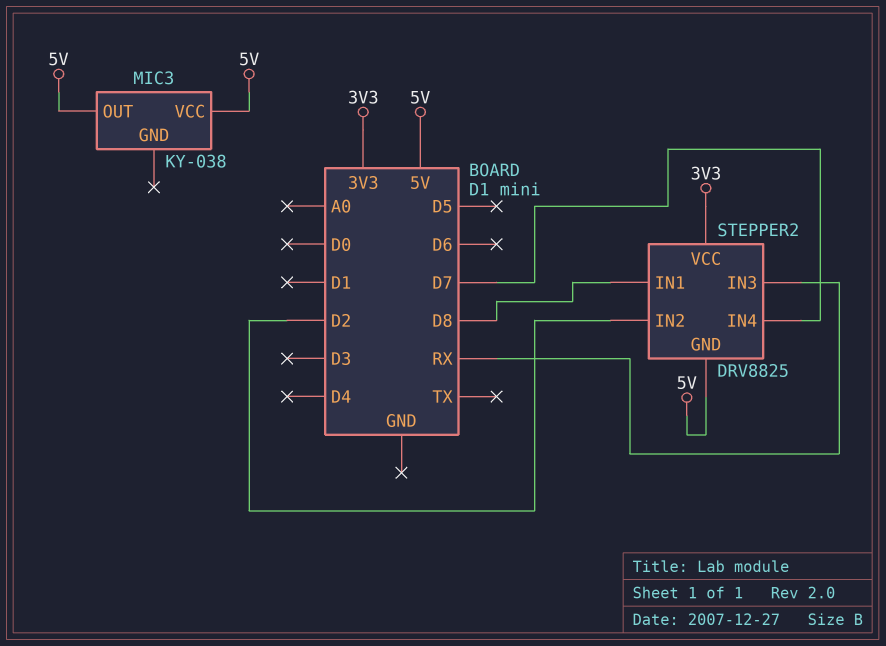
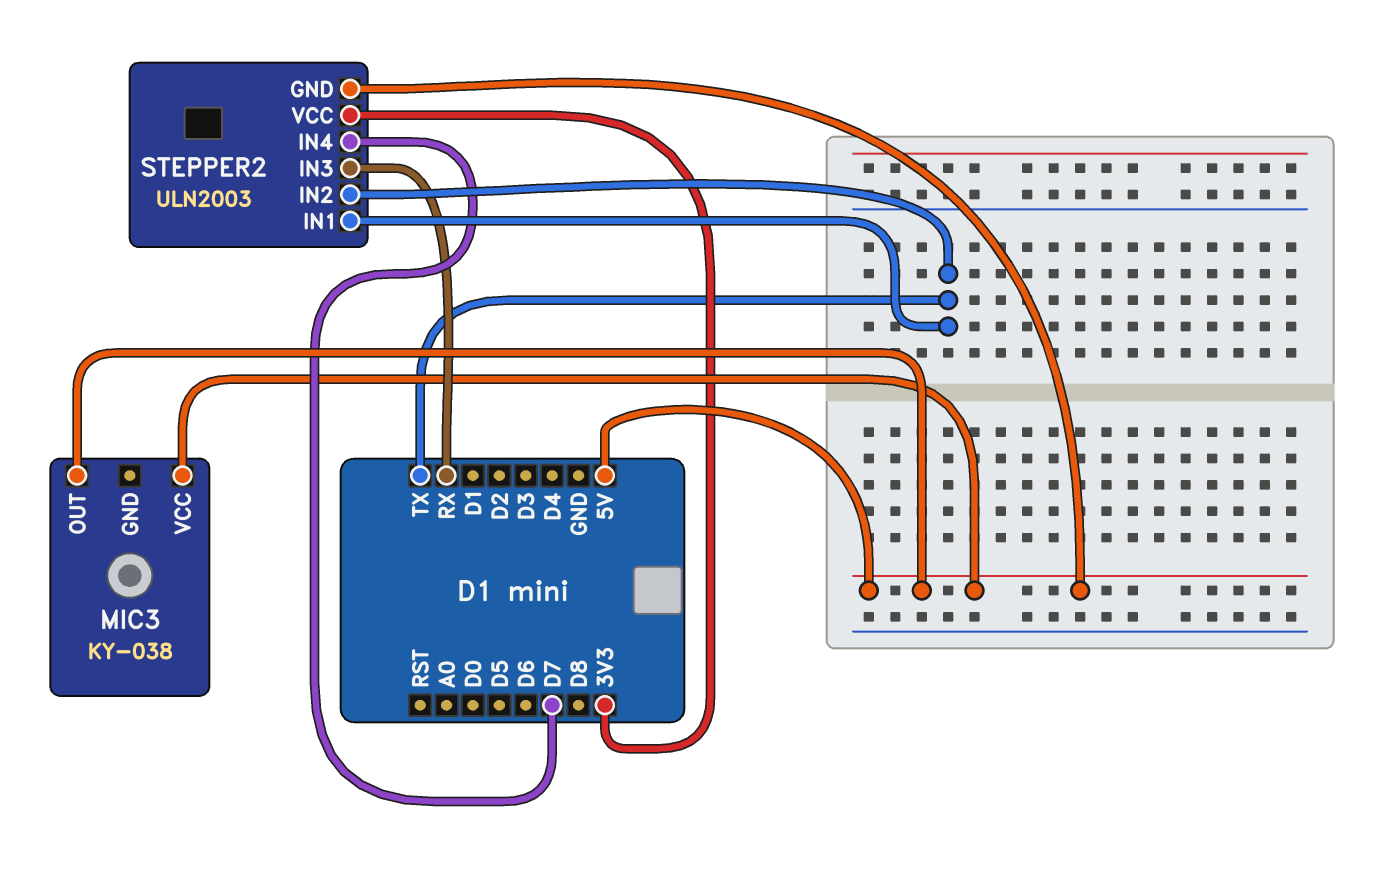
STEPPER2: DRV8825 -> ULN2003
STEPPER2 pin IN1: D8 -> TX
STEPPER2 pin IN2: D2 -> TX

